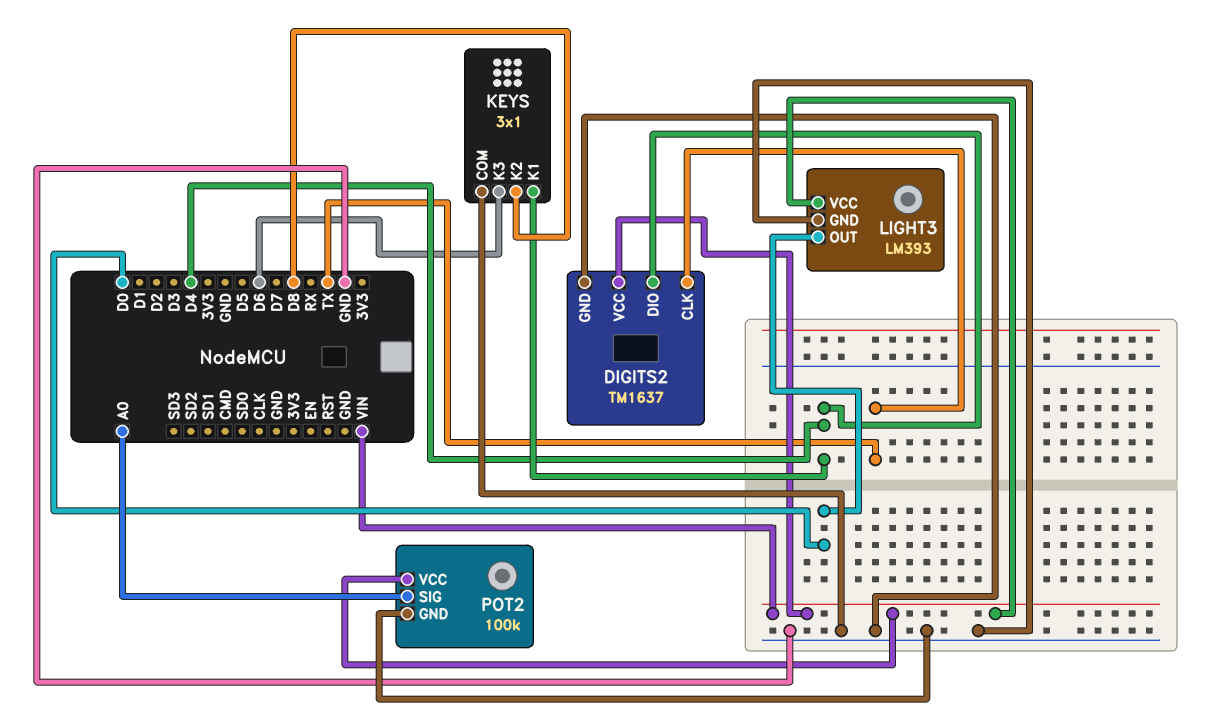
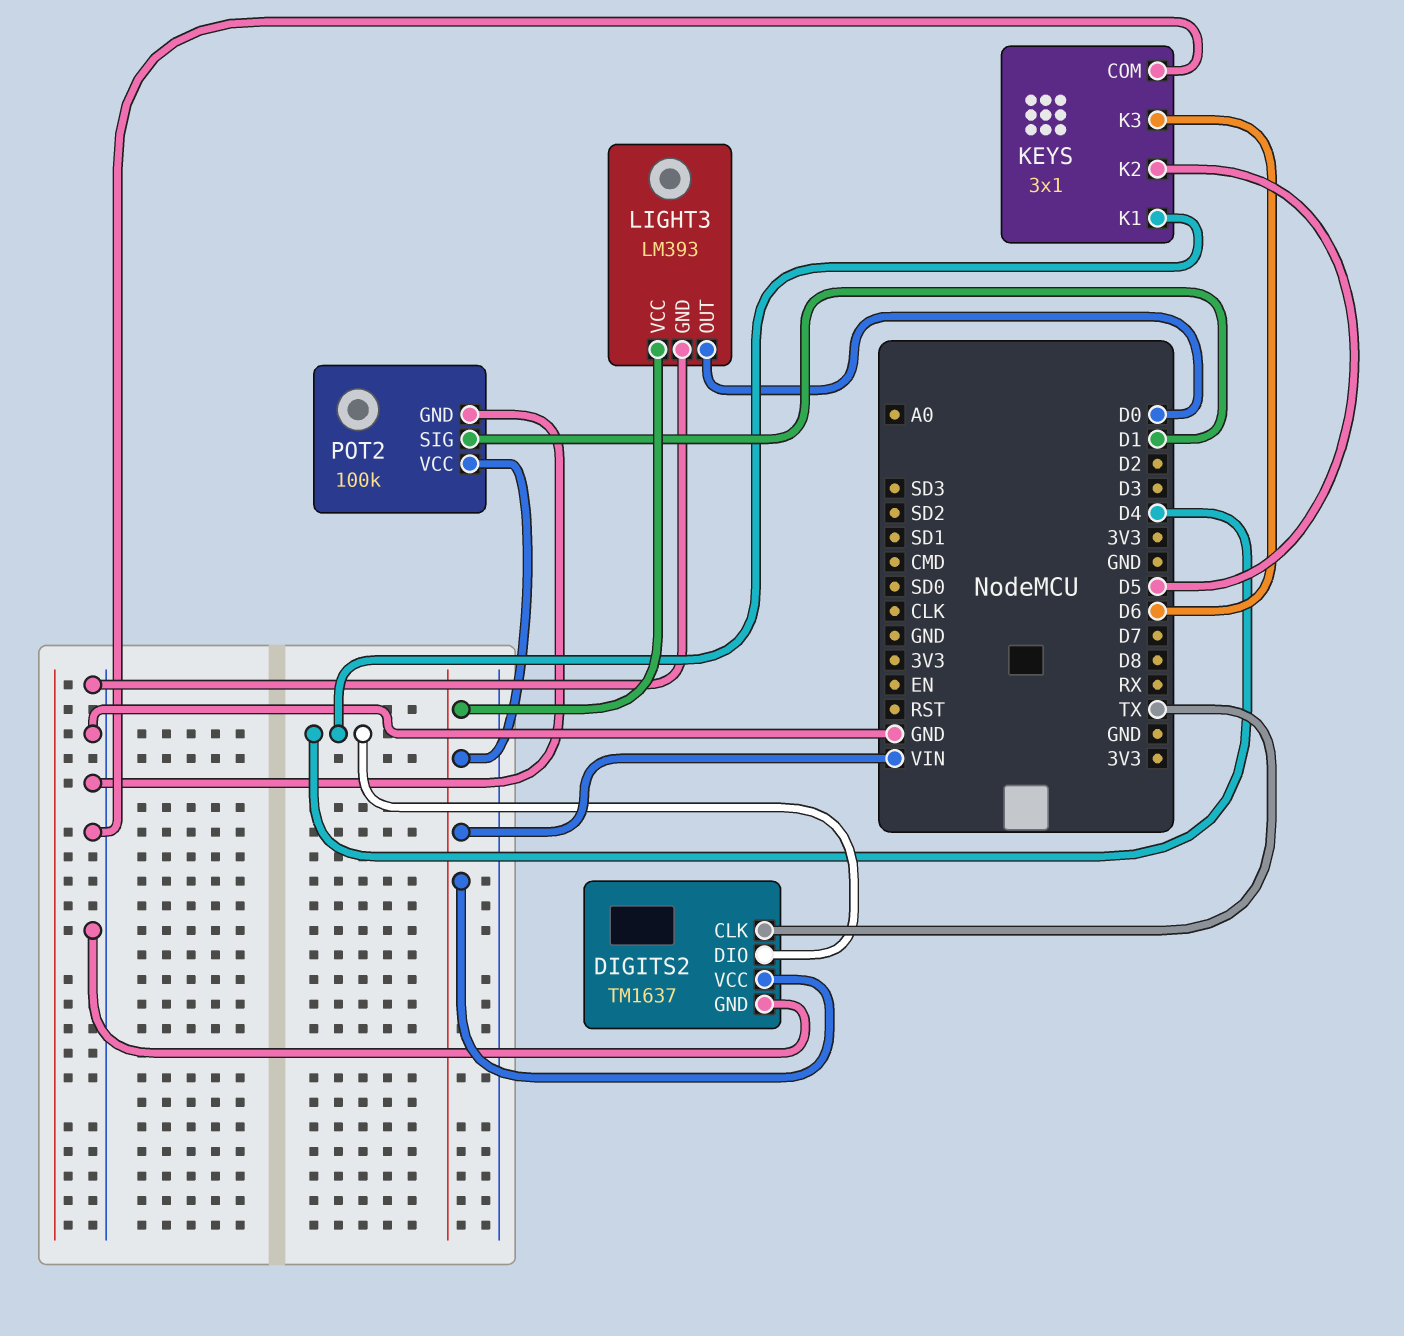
KEYS pin K2: D8 -> D5
POT2 pin SIG: A0 -> D1

